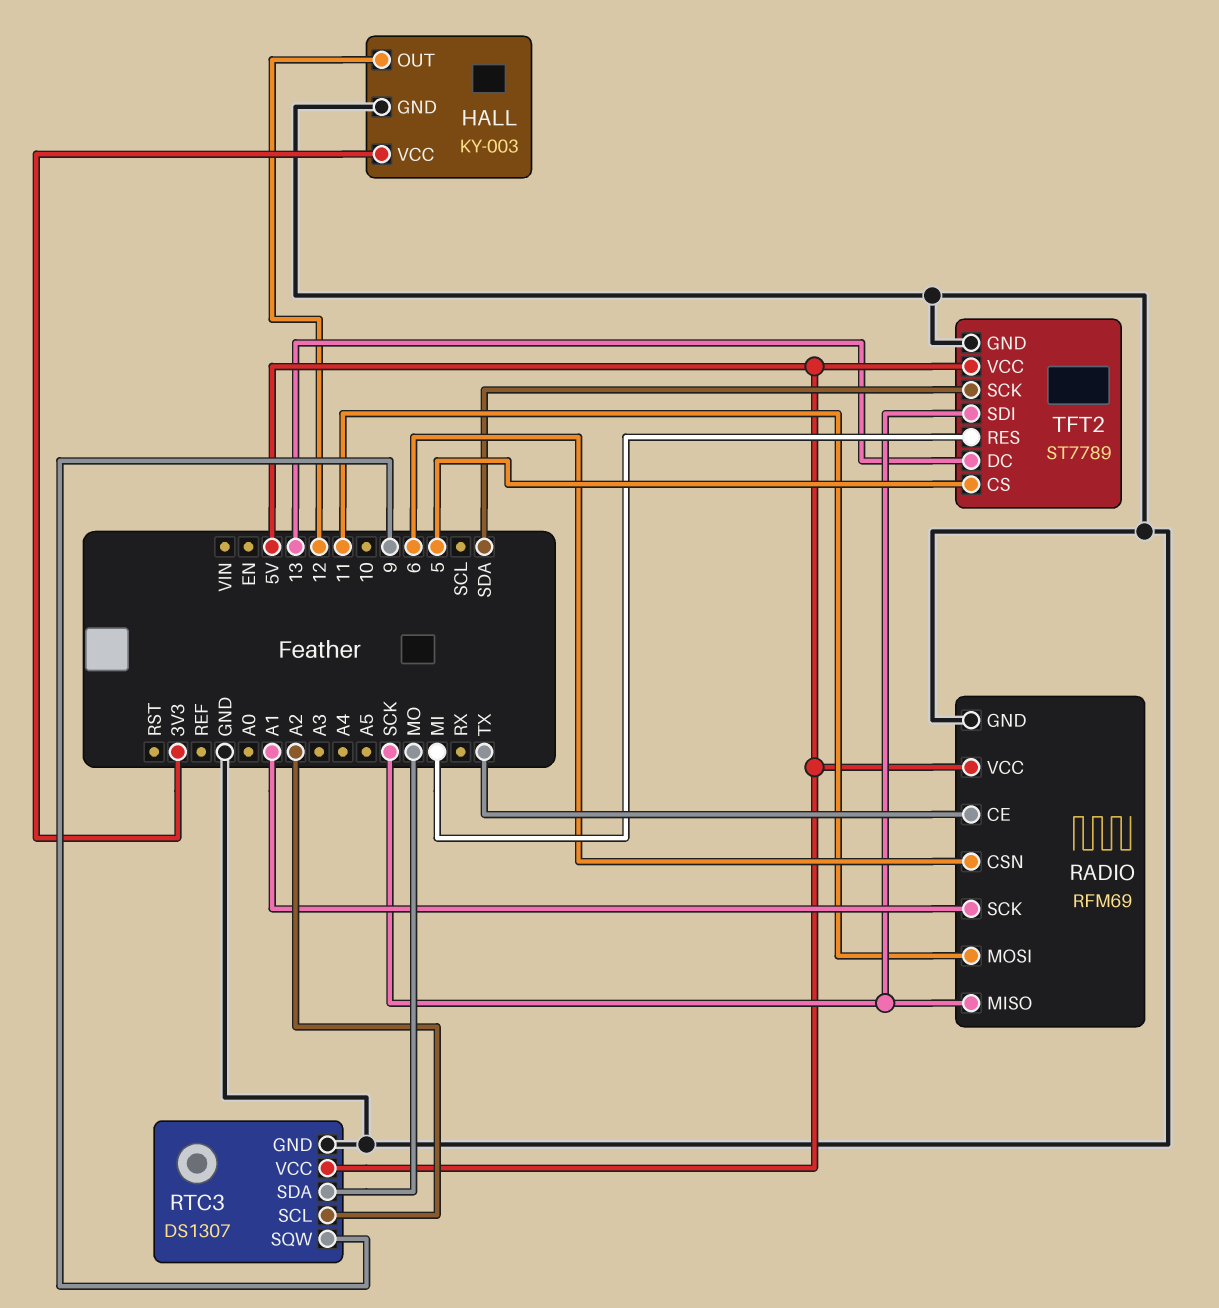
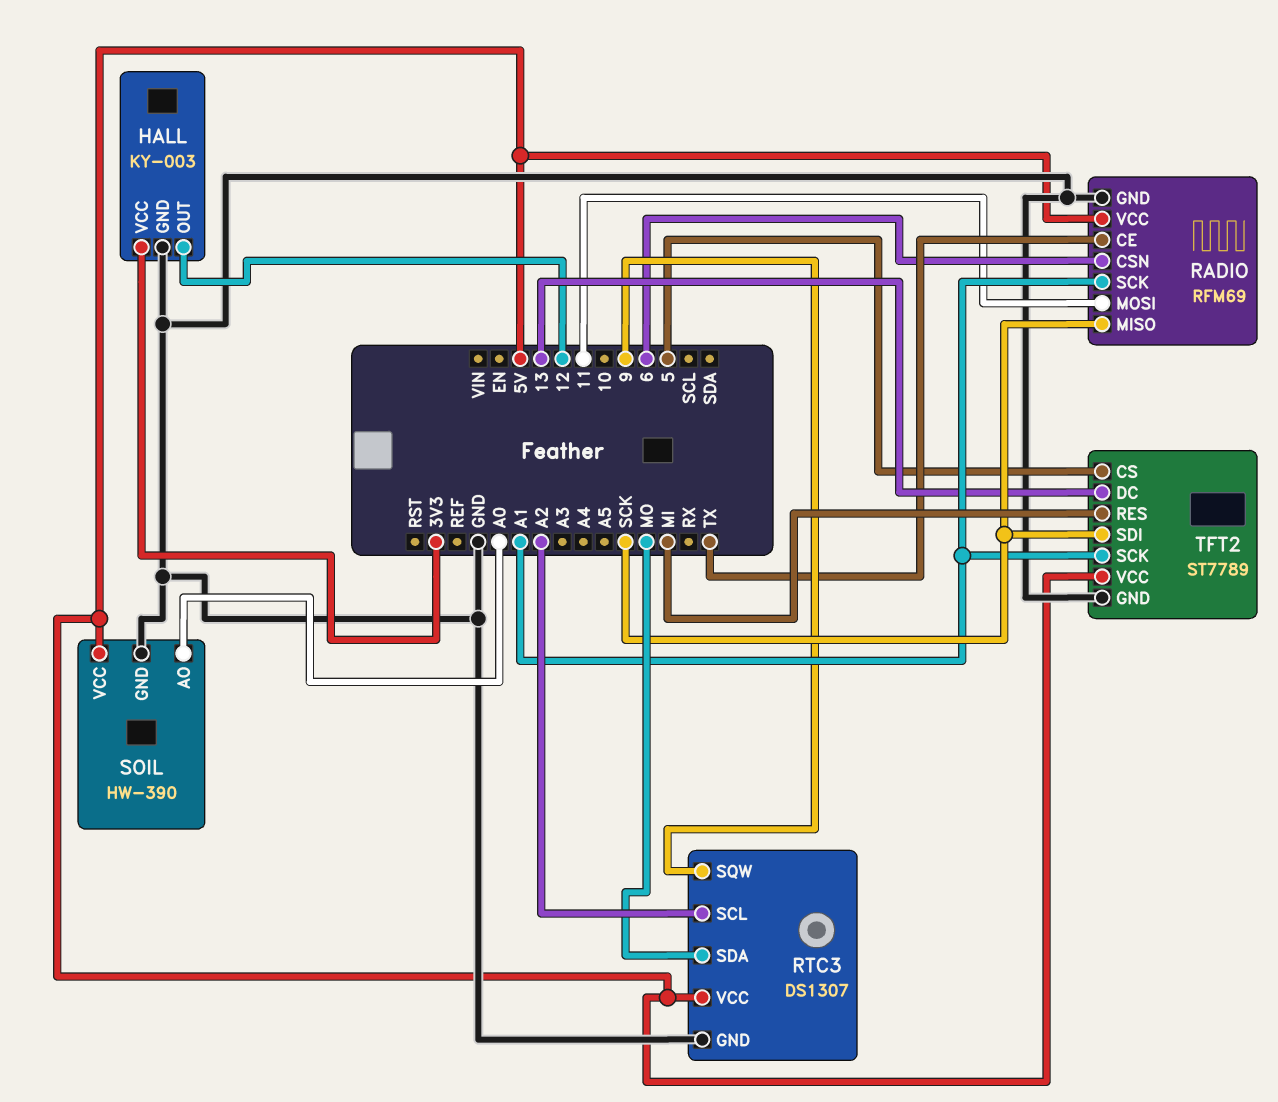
SOIL: none -> HW-390
SOIL pin AO: none -> A0
SOIL pin GND: none -> GND
SOIL pin VCC: none -> 5V
TFT2 pin SCK: SDA -> A1

